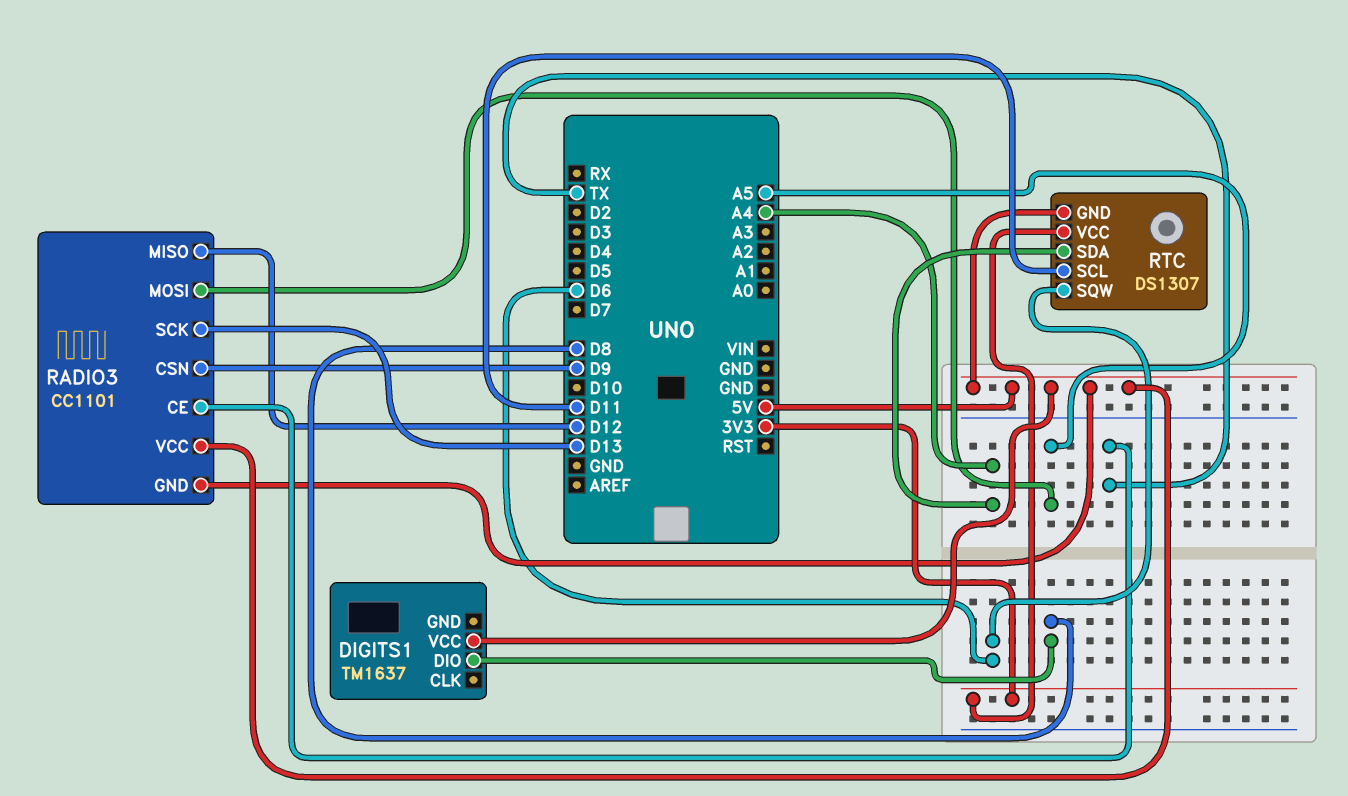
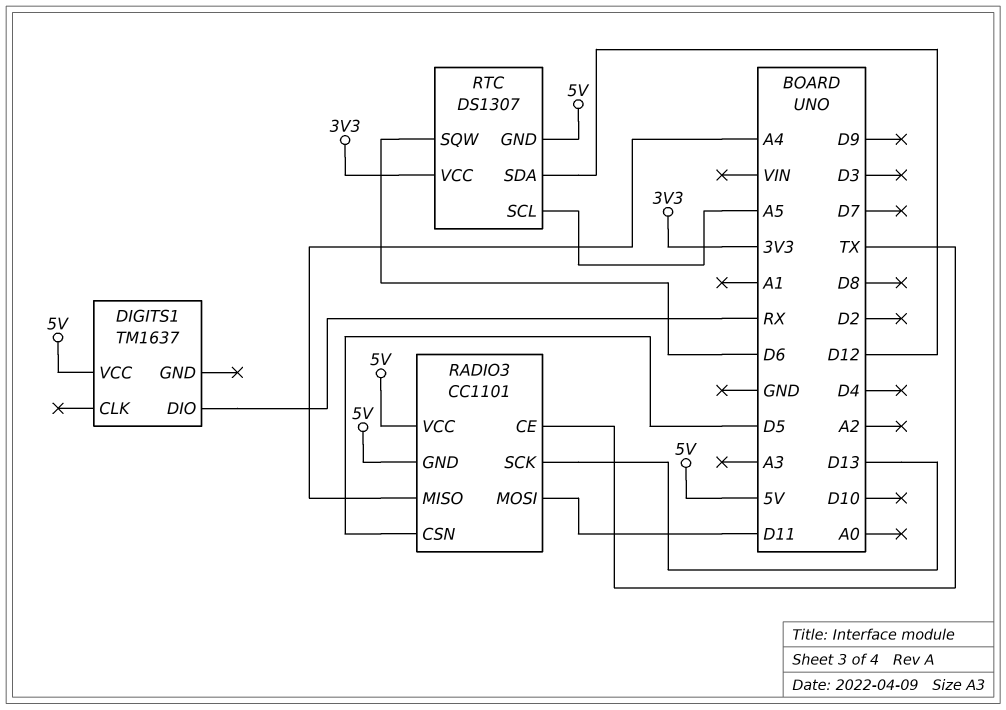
DIGITS1 pin DIO: D8 -> RX
RADIO3 pin CSN: D9 -> D5
RADIO3 pin MISO: D12 -> A4
RADIO3 pin MOSI: A5 -> D11
RTC pin SCL: D11 -> A5
RTC pin SDA: A4 -> D12

